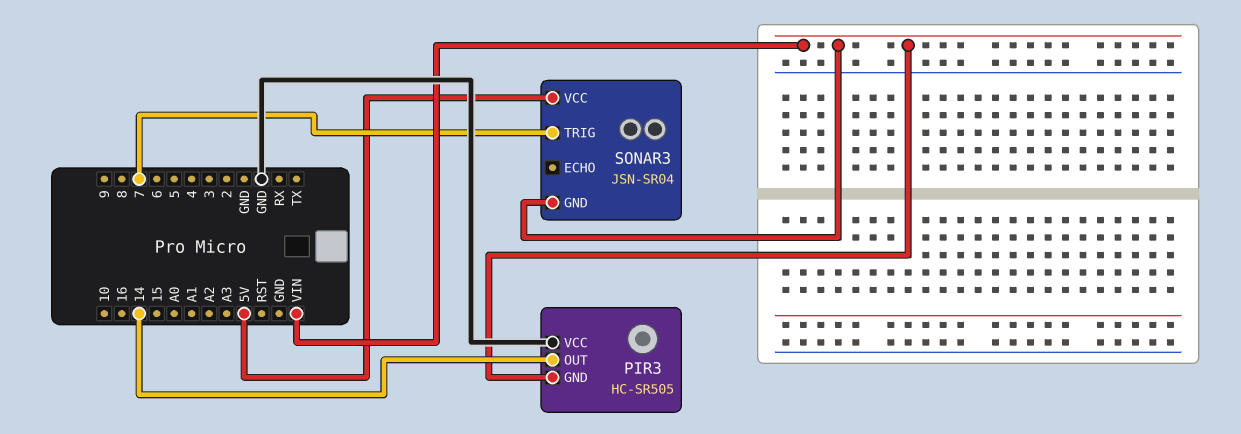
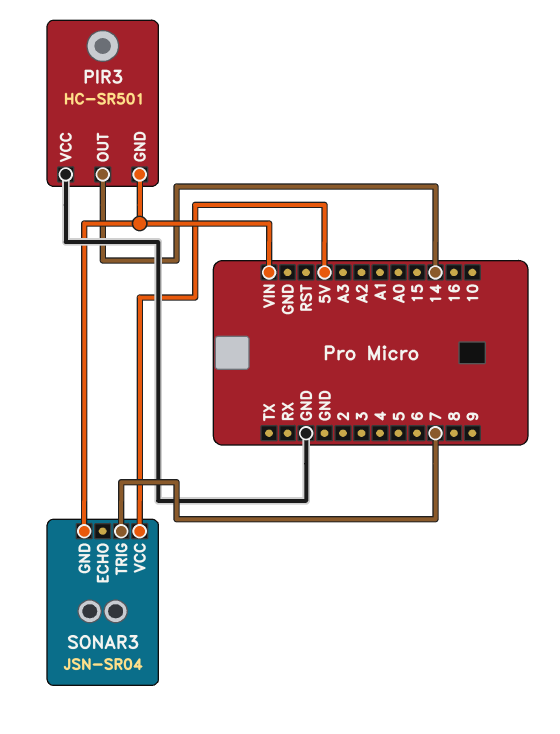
PIR3: HC-SR505 -> HC-SR501

